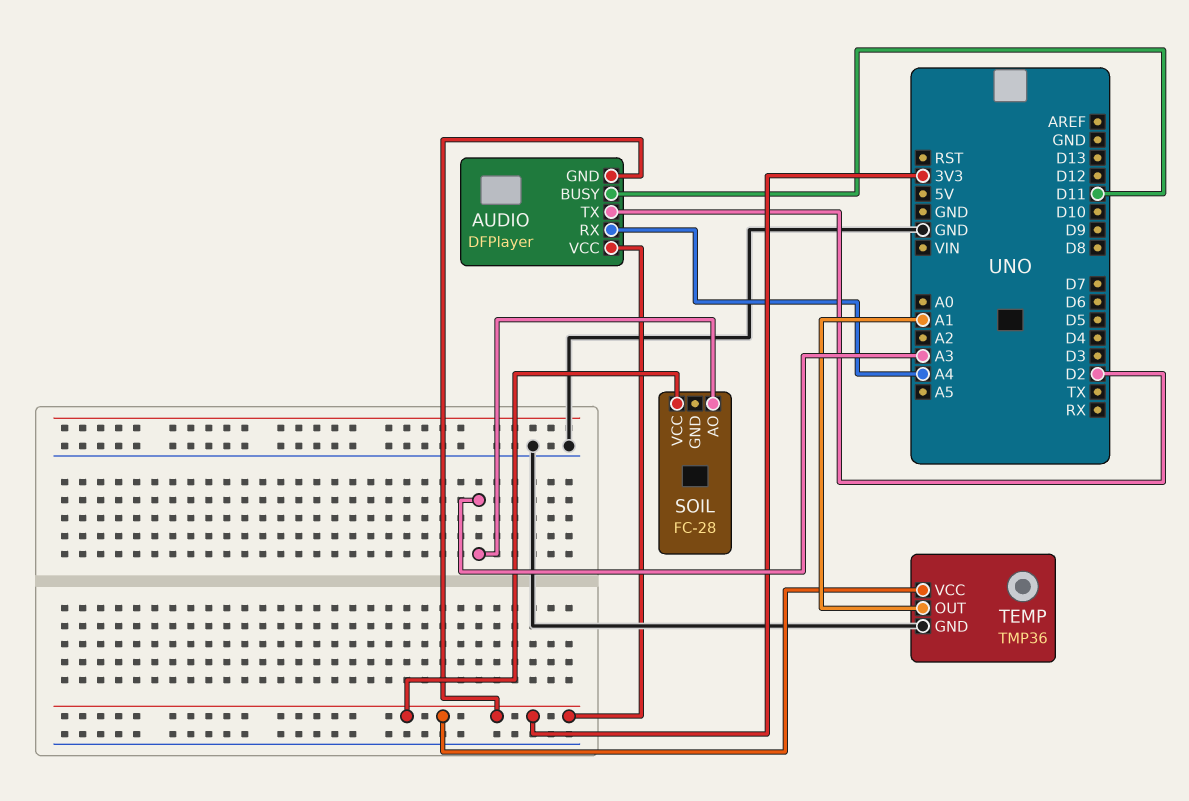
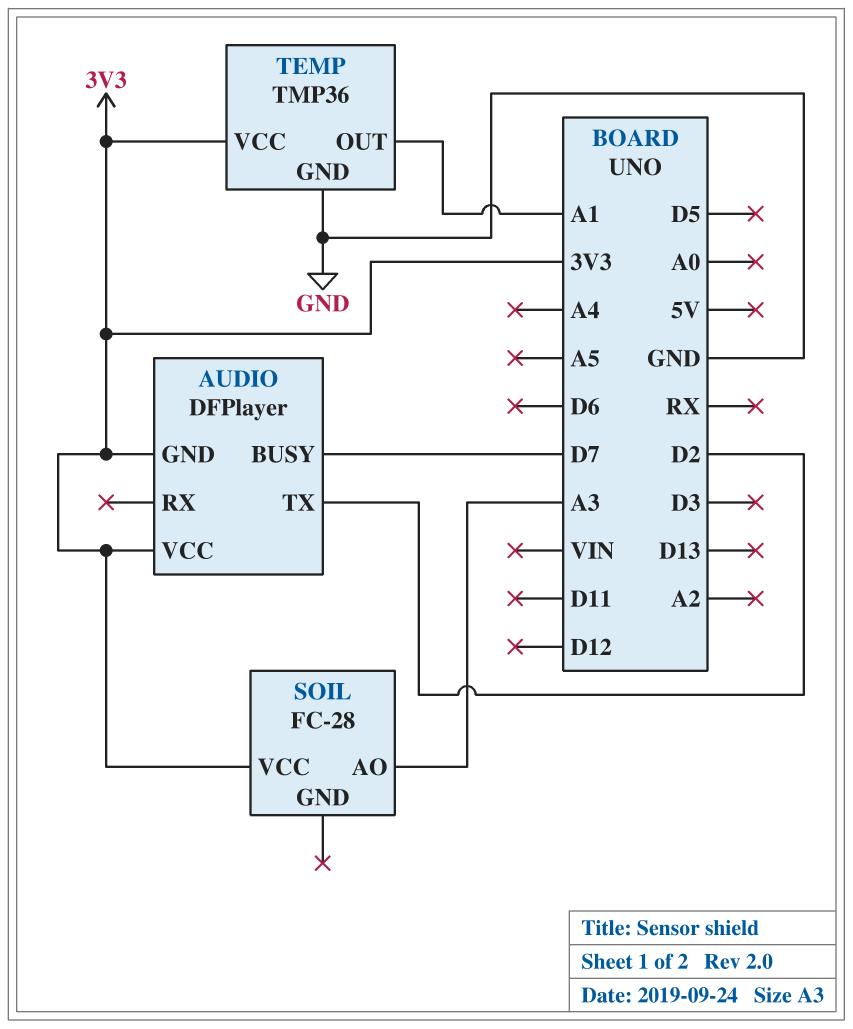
AUDIO pin BUSY: D11 -> D7
AUDIO pin RX: A4 -> none

